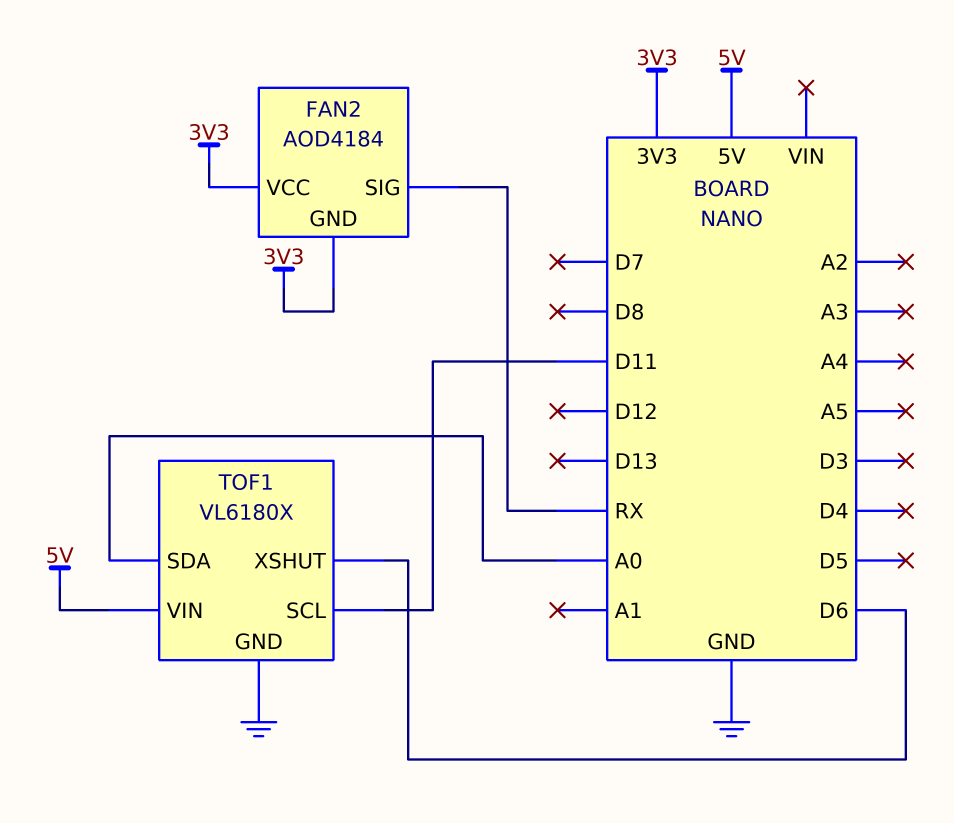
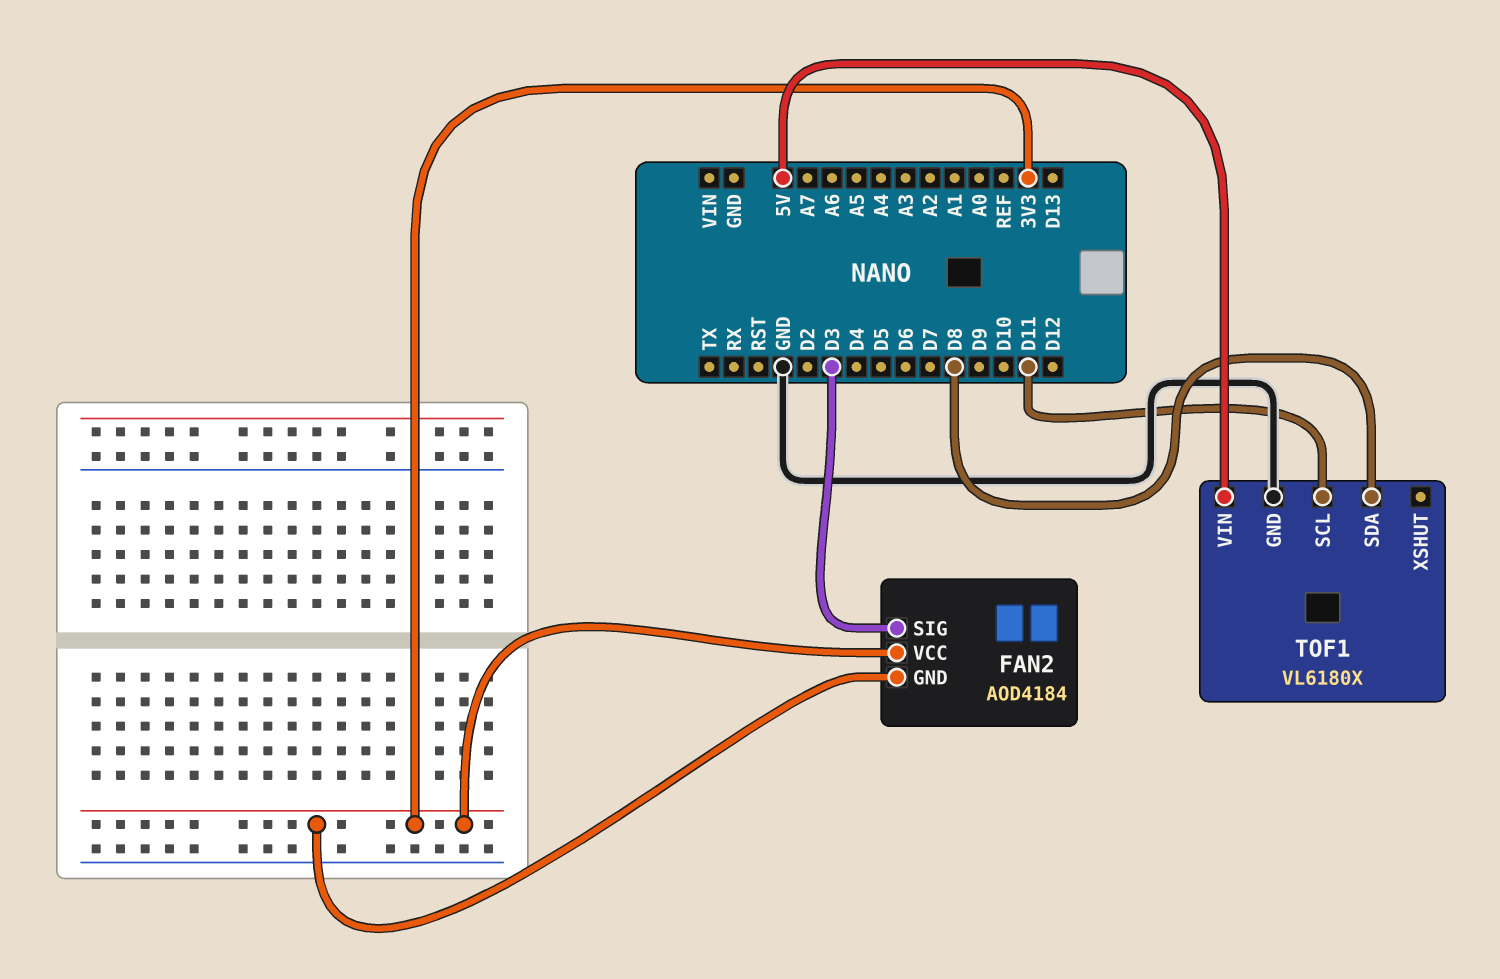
FAN2 pin SIG: RX -> D3
TOF1 pin SDA: A0 -> D8
TOF1 pin XSHUT: D6 -> none

